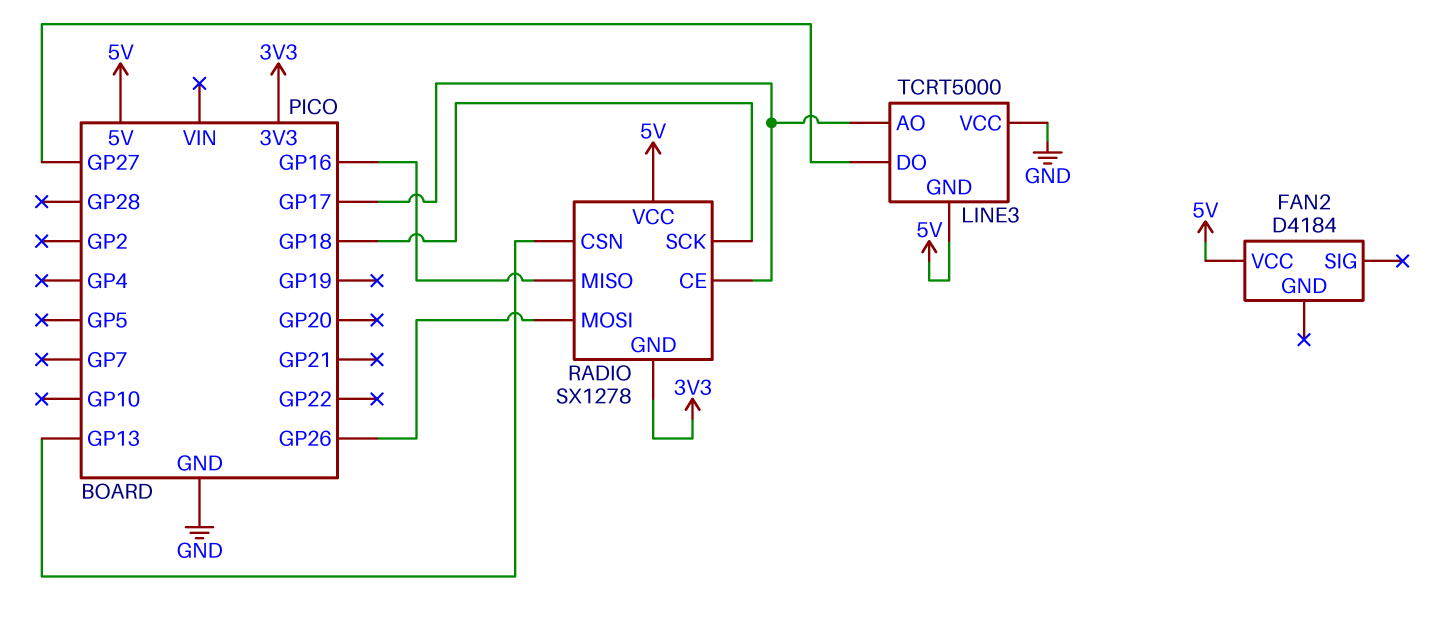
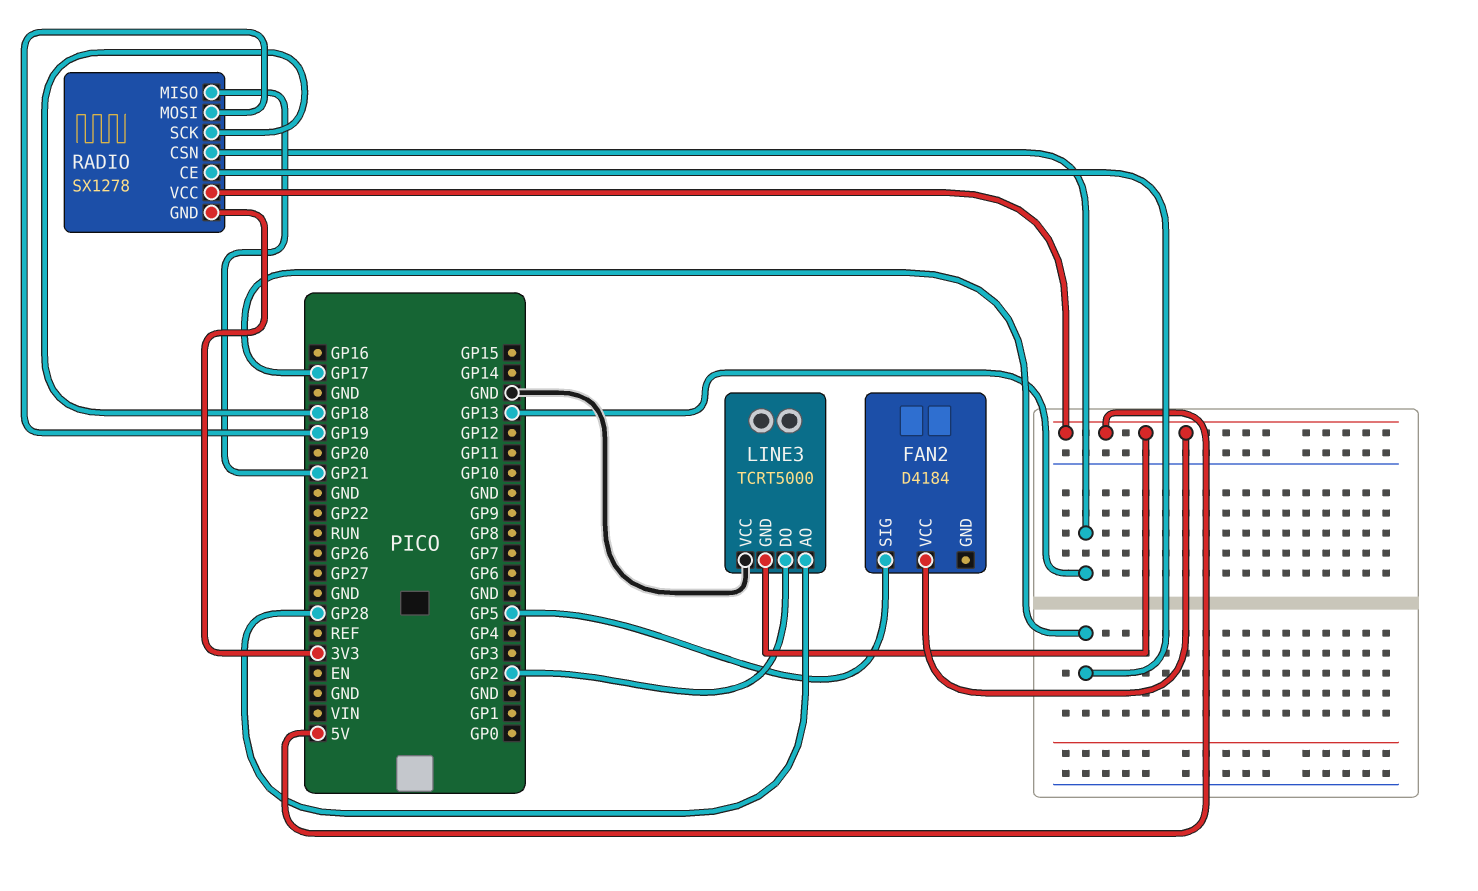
FAN2 pin SIG: none -> GP5
LINE3 pin AO: GP17 -> GP28
LINE3 pin DO: GP27 -> GP2
RADIO pin MISO: GP16 -> GP21
RADIO pin MOSI: GP26 -> GP19

